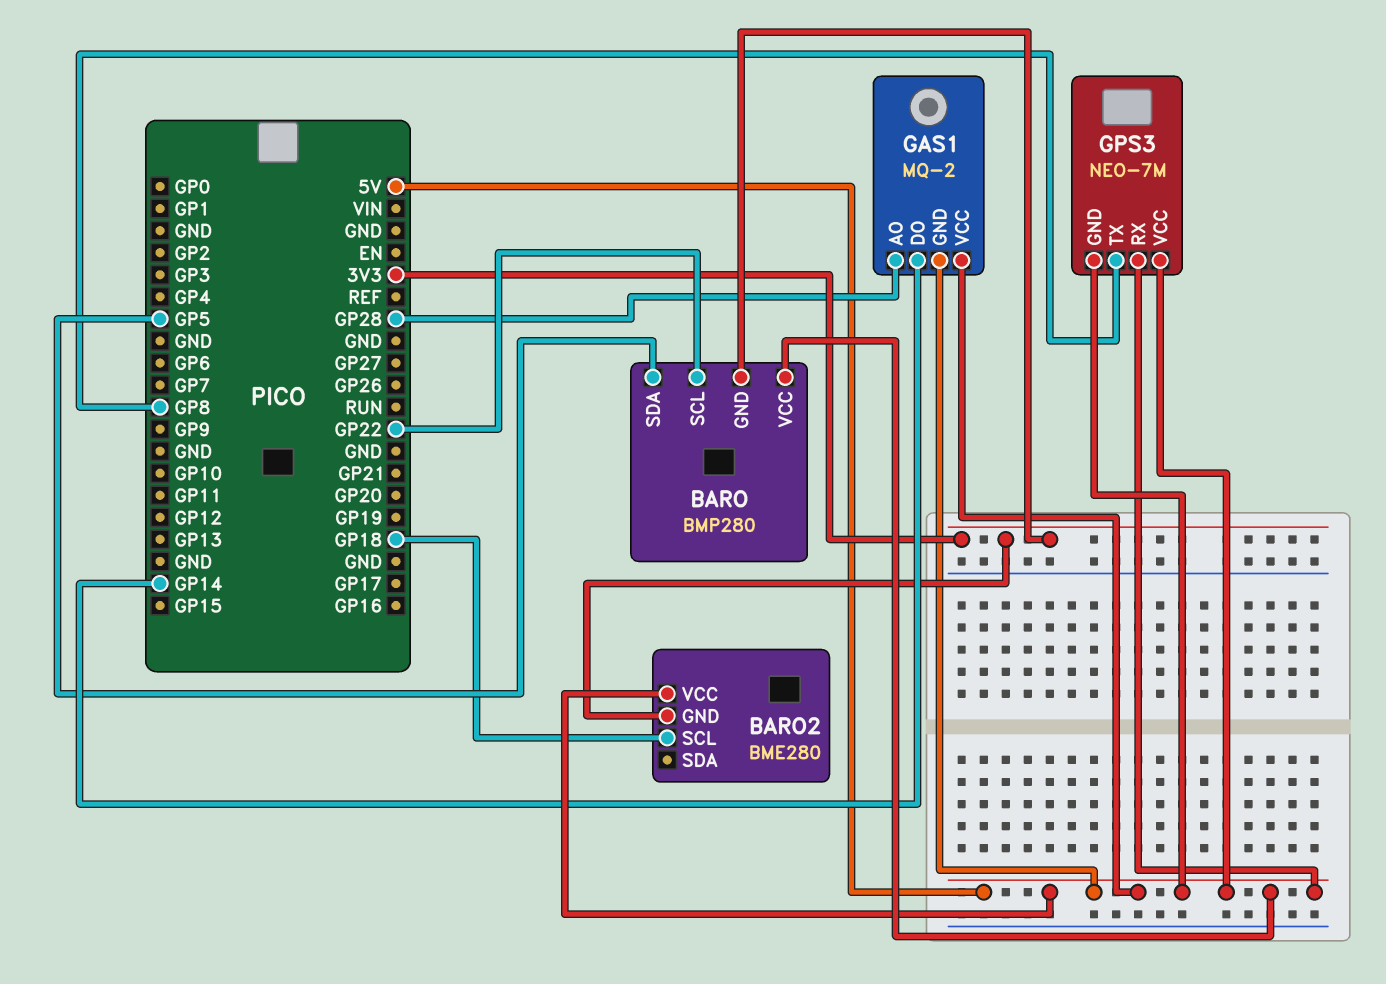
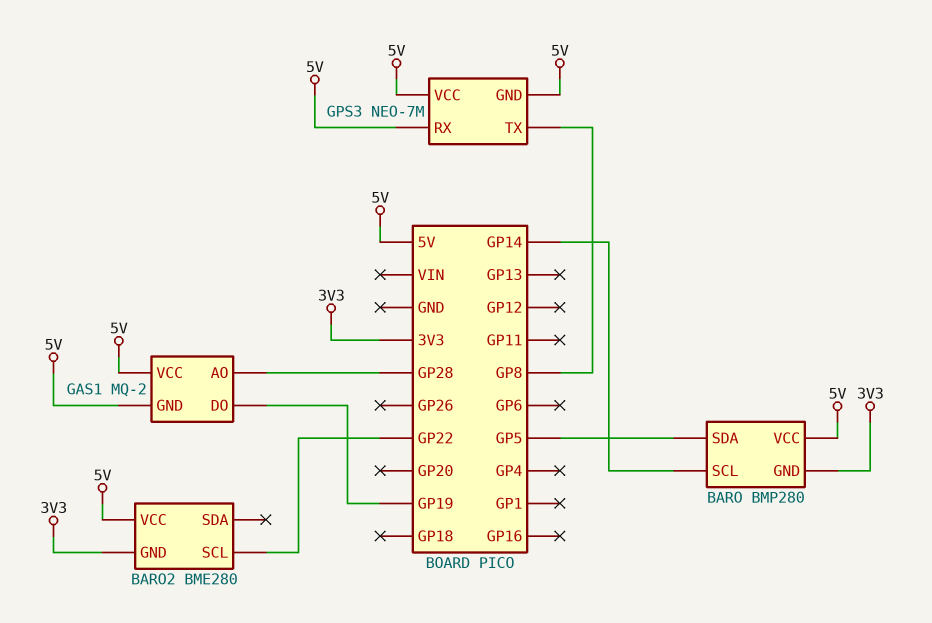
BARO pin SCL: GP22 -> GP14
BARO2 pin SCL: GP18 -> GP22
GAS1 pin DO: GP14 -> GP19

